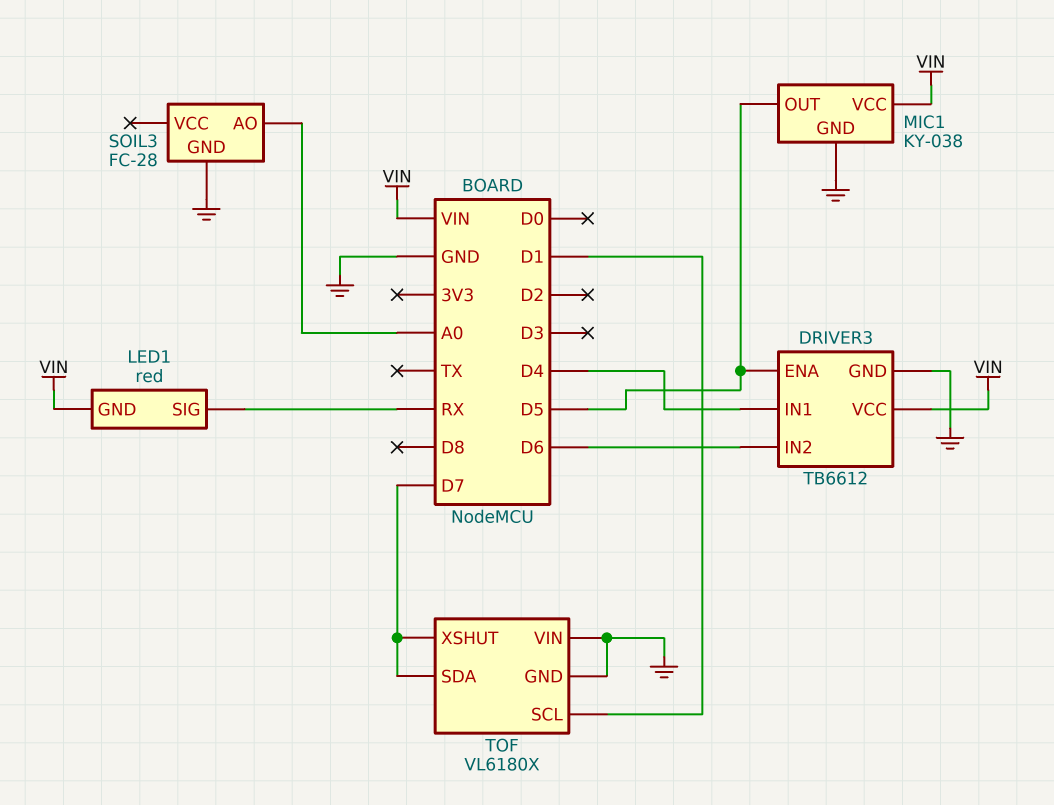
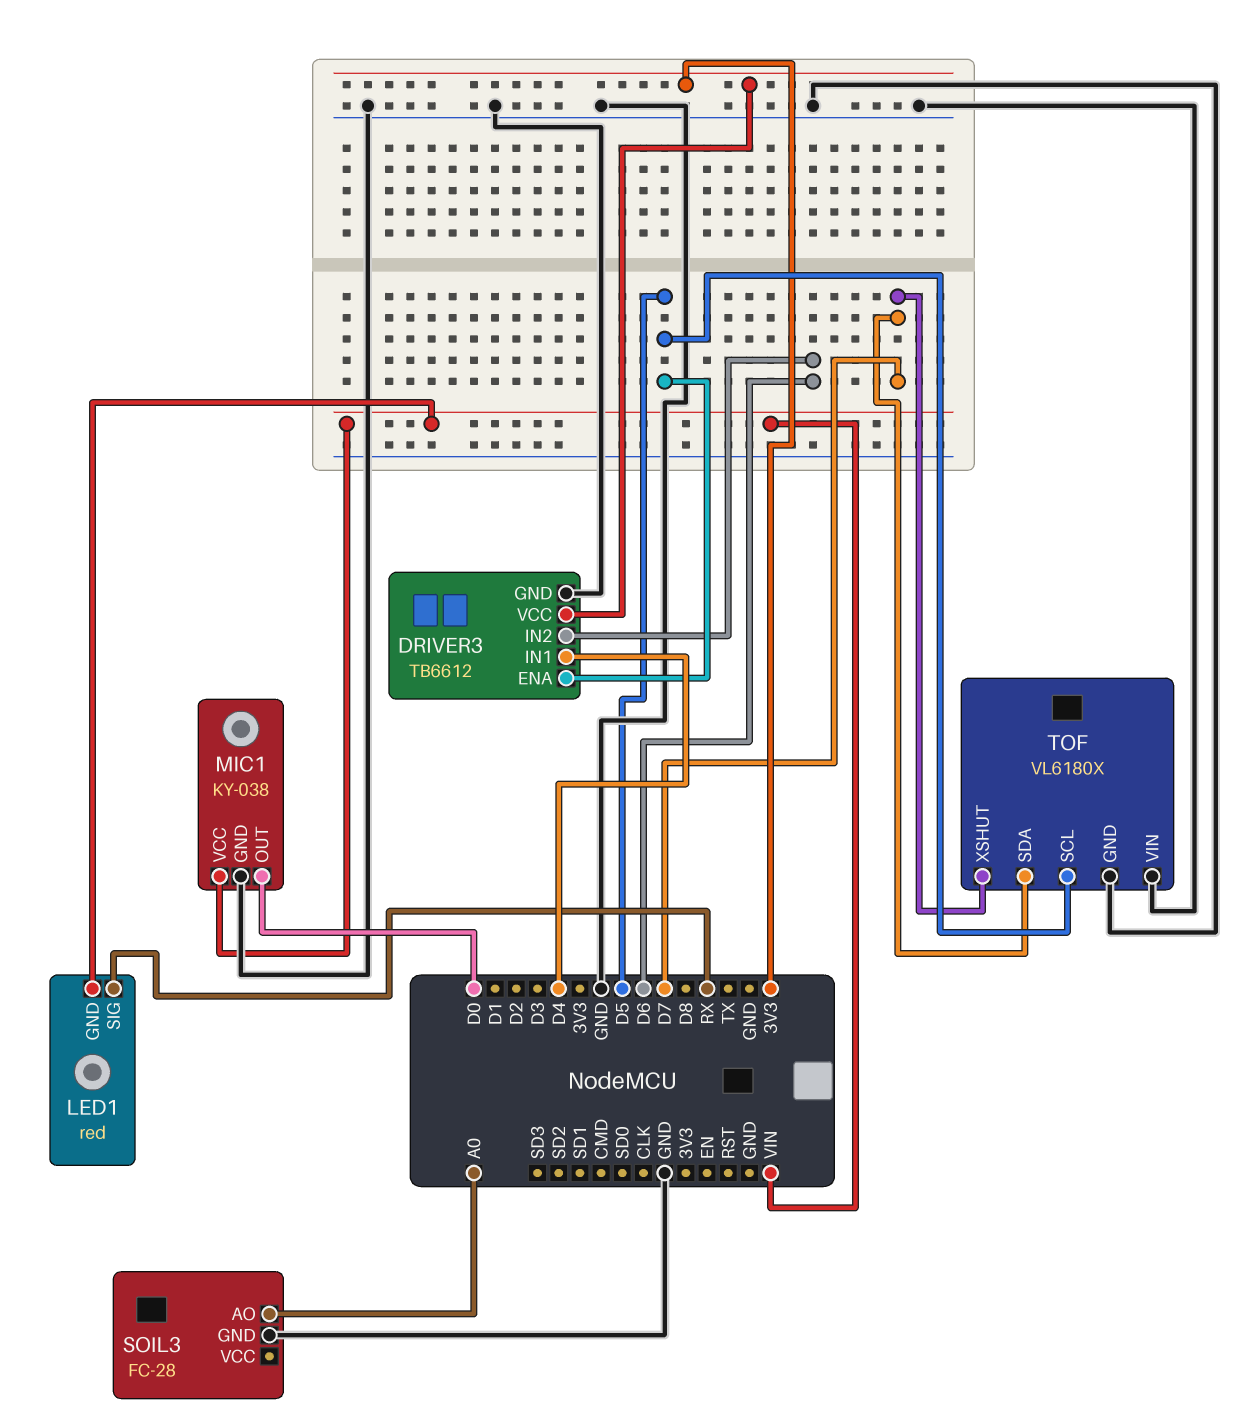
DRIVER3 pin VCC: VIN -> 3V3
MIC1 pin OUT: D5 -> D0
TOF pin SCL: D1 -> D5

